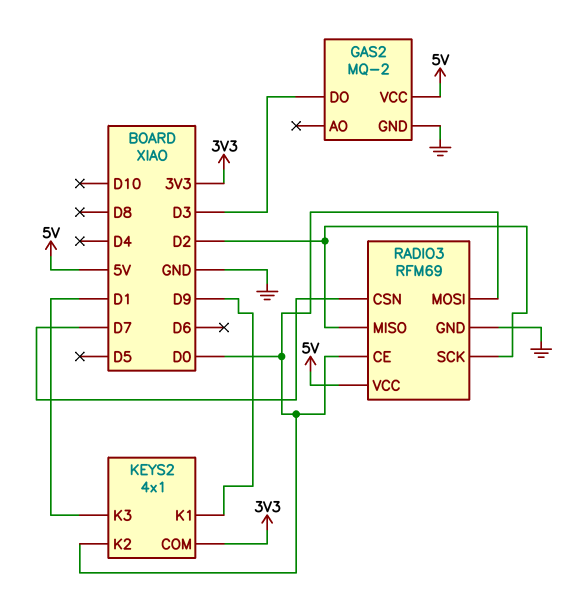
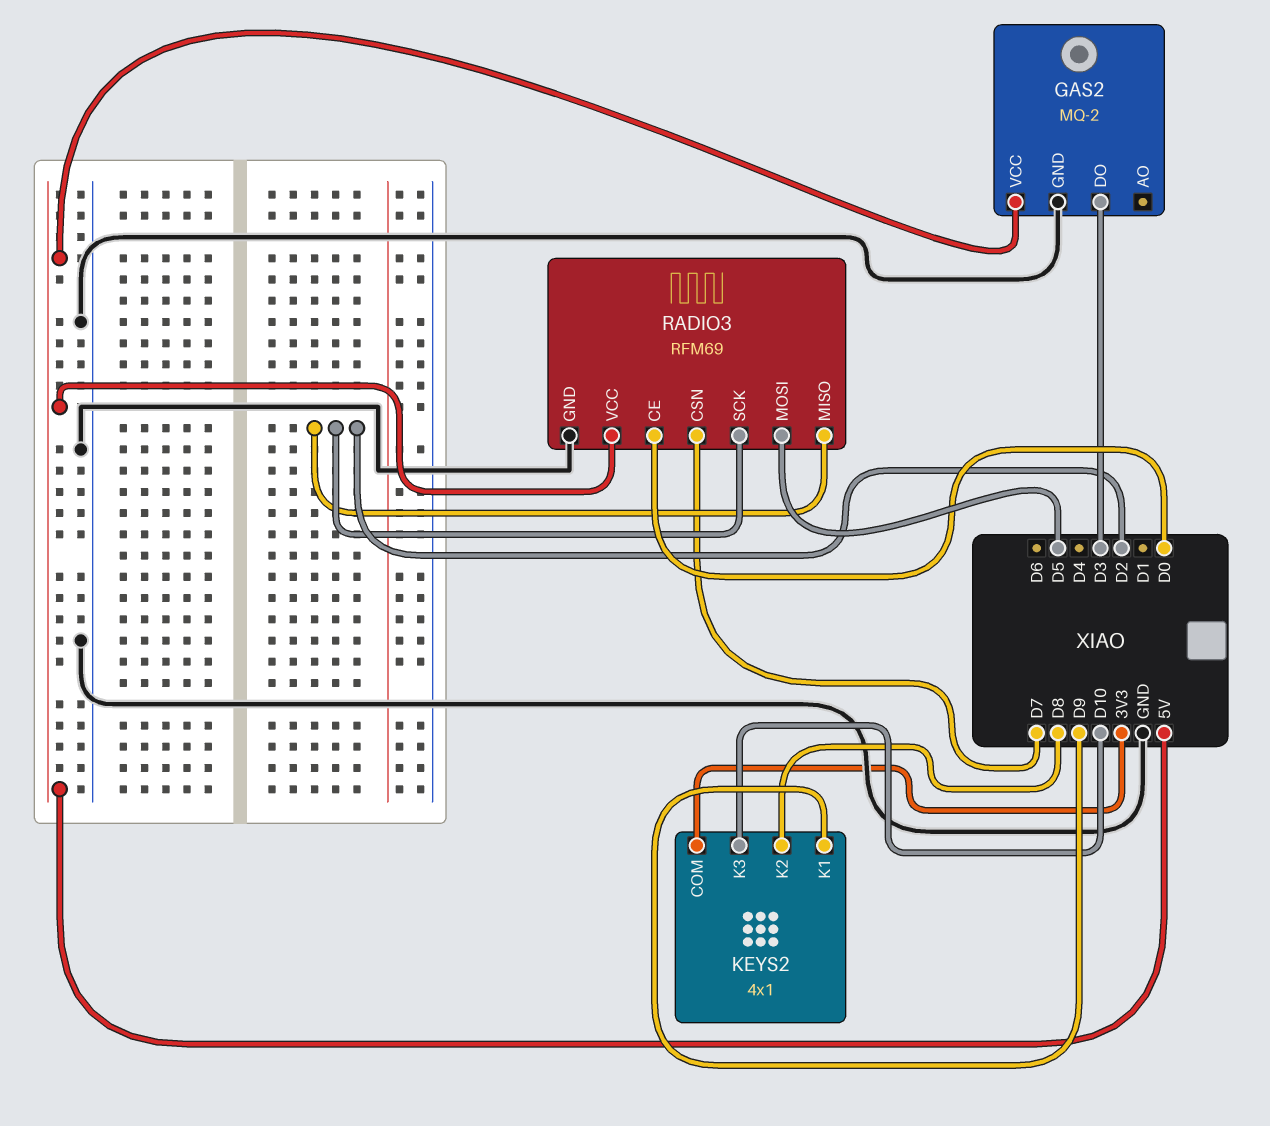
KEYS2 pin K2: D0 -> D8
KEYS2 pin K3: D1 -> D10
RADIO3 pin MOSI: D0 -> D5

